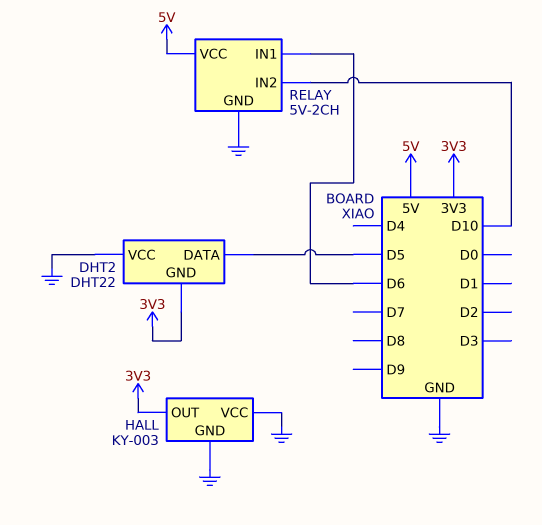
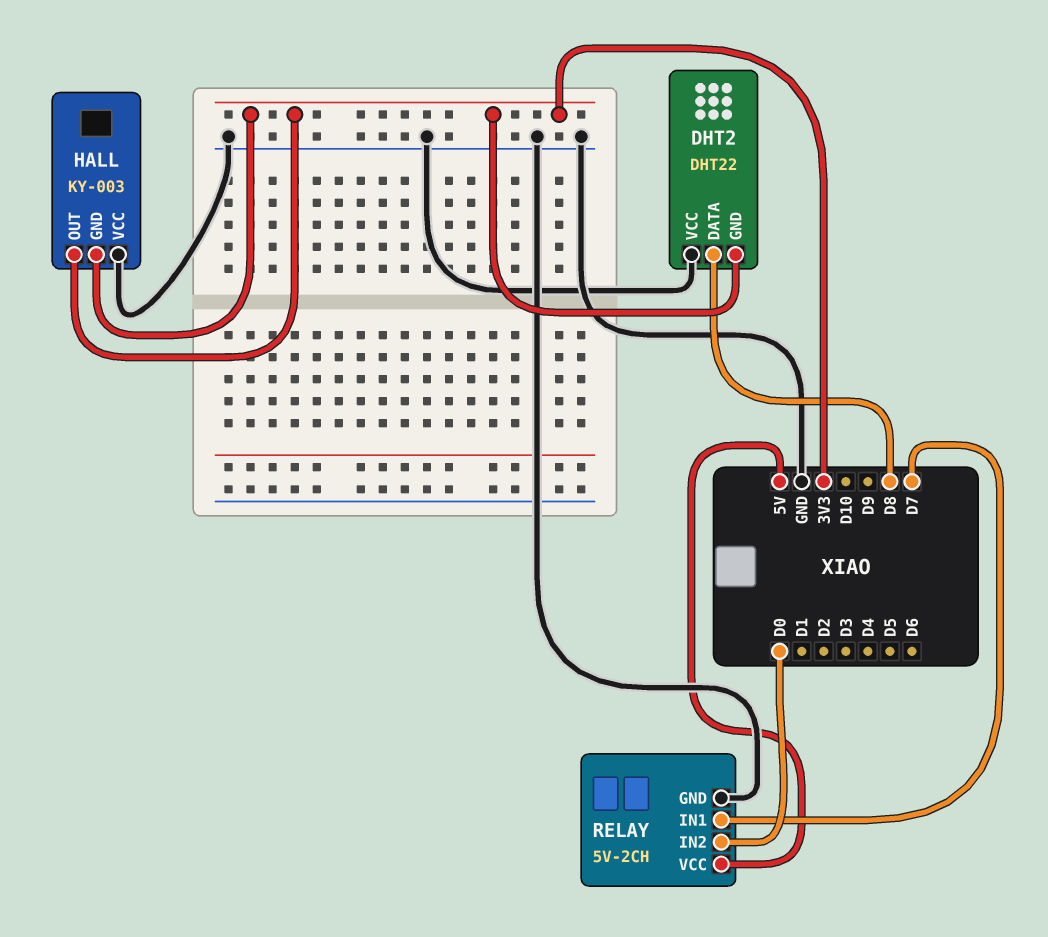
DHT2 pin DATA: D5 -> D8
HALL pin GND: GND -> 3V3
RELAY pin IN1: D6 -> D7
RELAY pin IN2: D10 -> D0

